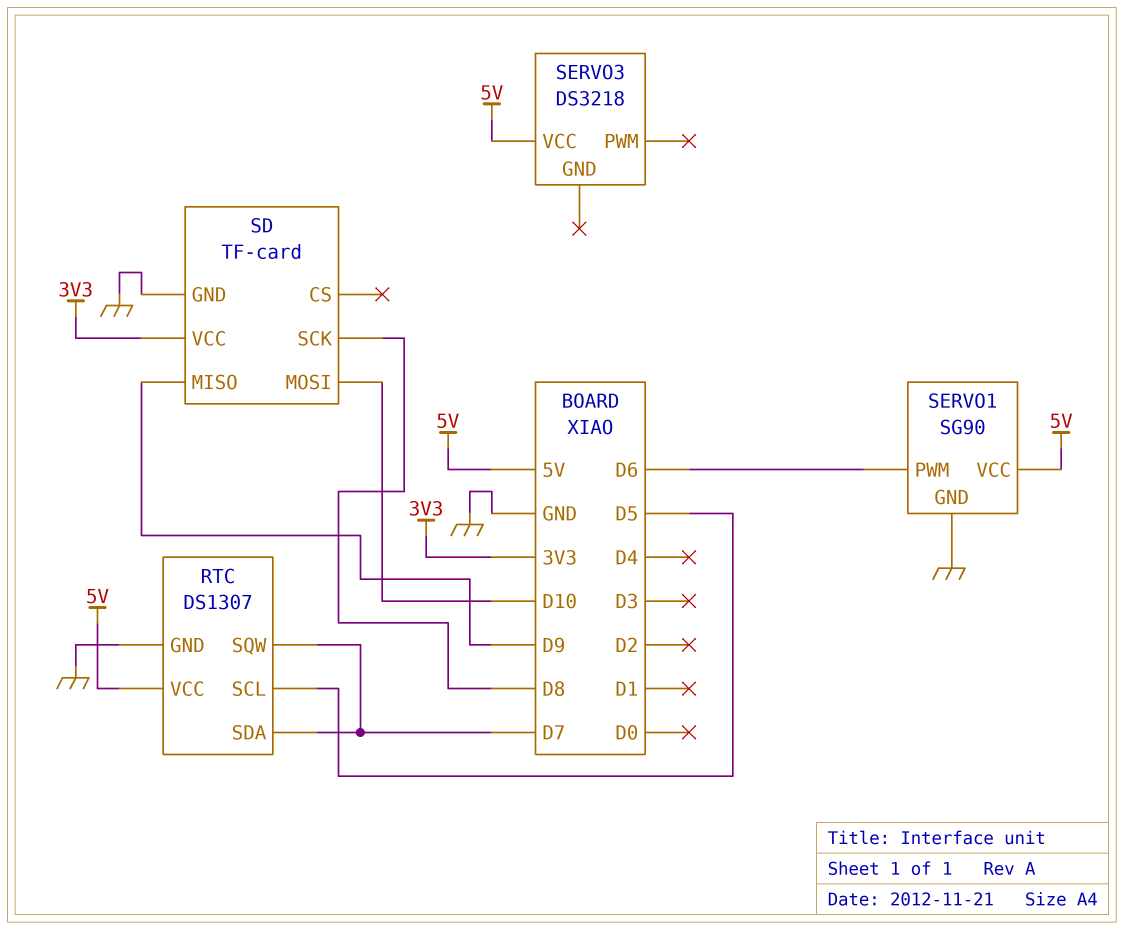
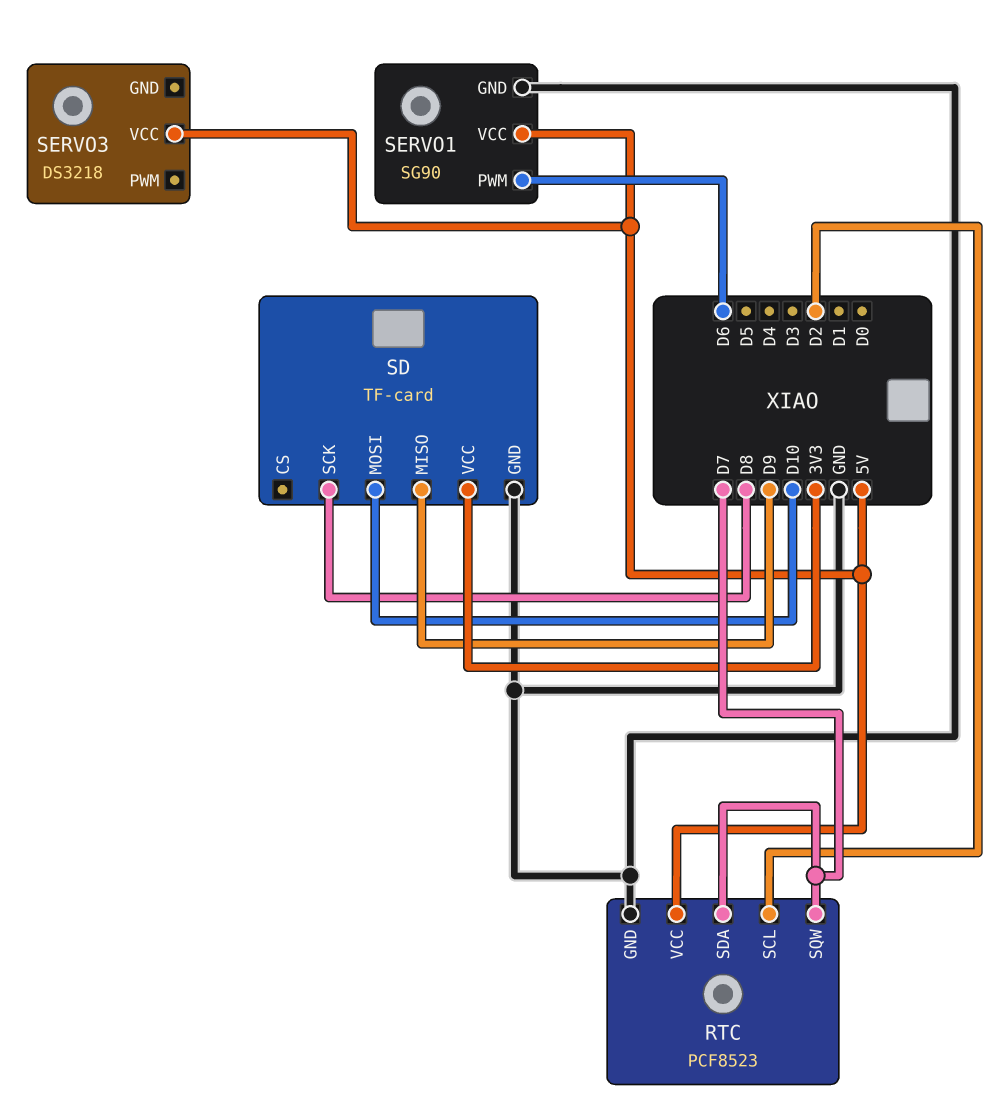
RTC: DS1307 -> PCF8523
RTC pin SCL: D5 -> D2

